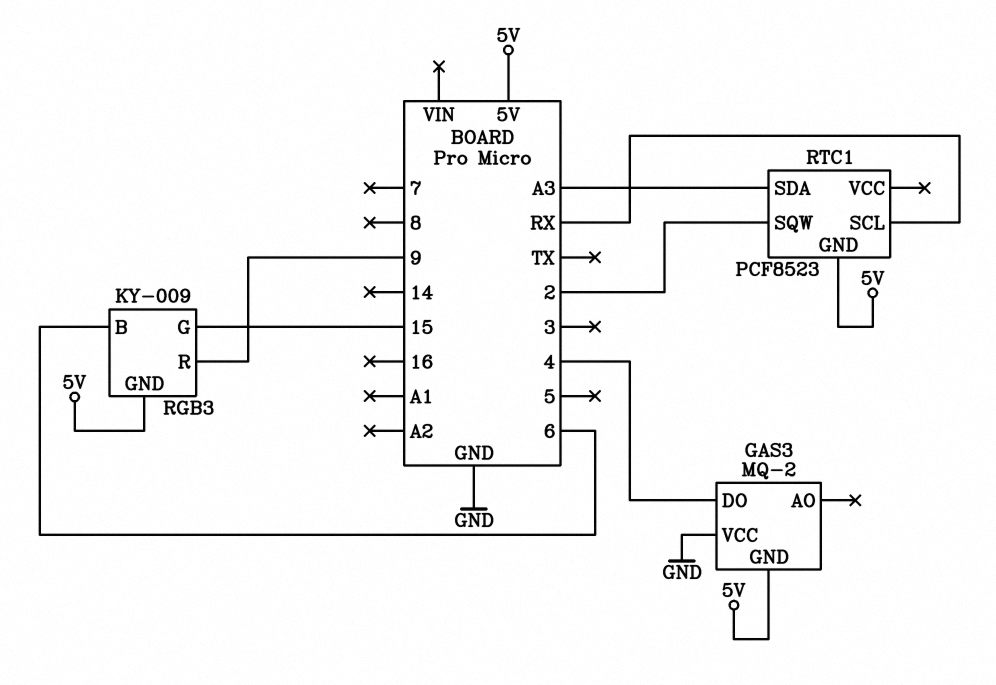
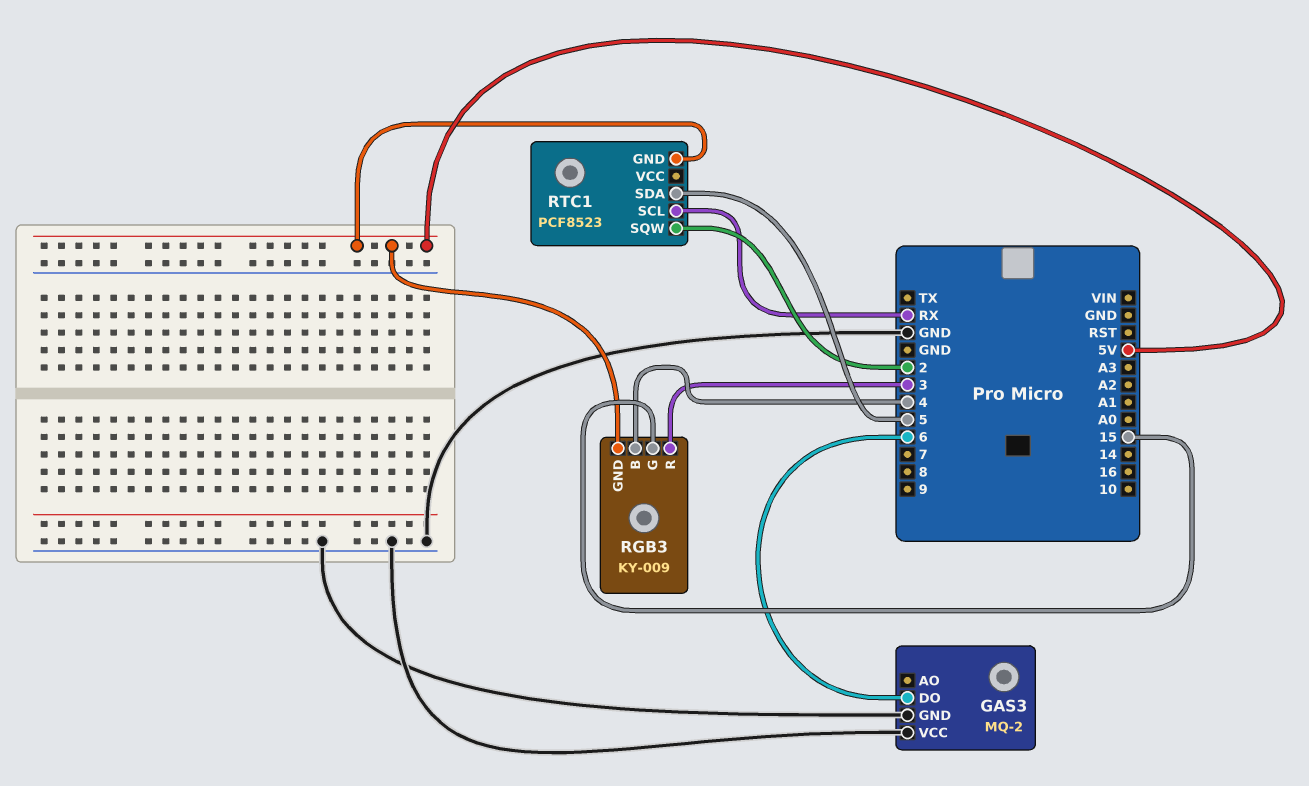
GAS3 pin DO: 4 -> 6
GAS3 pin GND: 5V -> GND
RGB3 pin B: 6 -> 4
RGB3 pin R: 9 -> 3
RTC1 pin SDA: A3 -> 5

